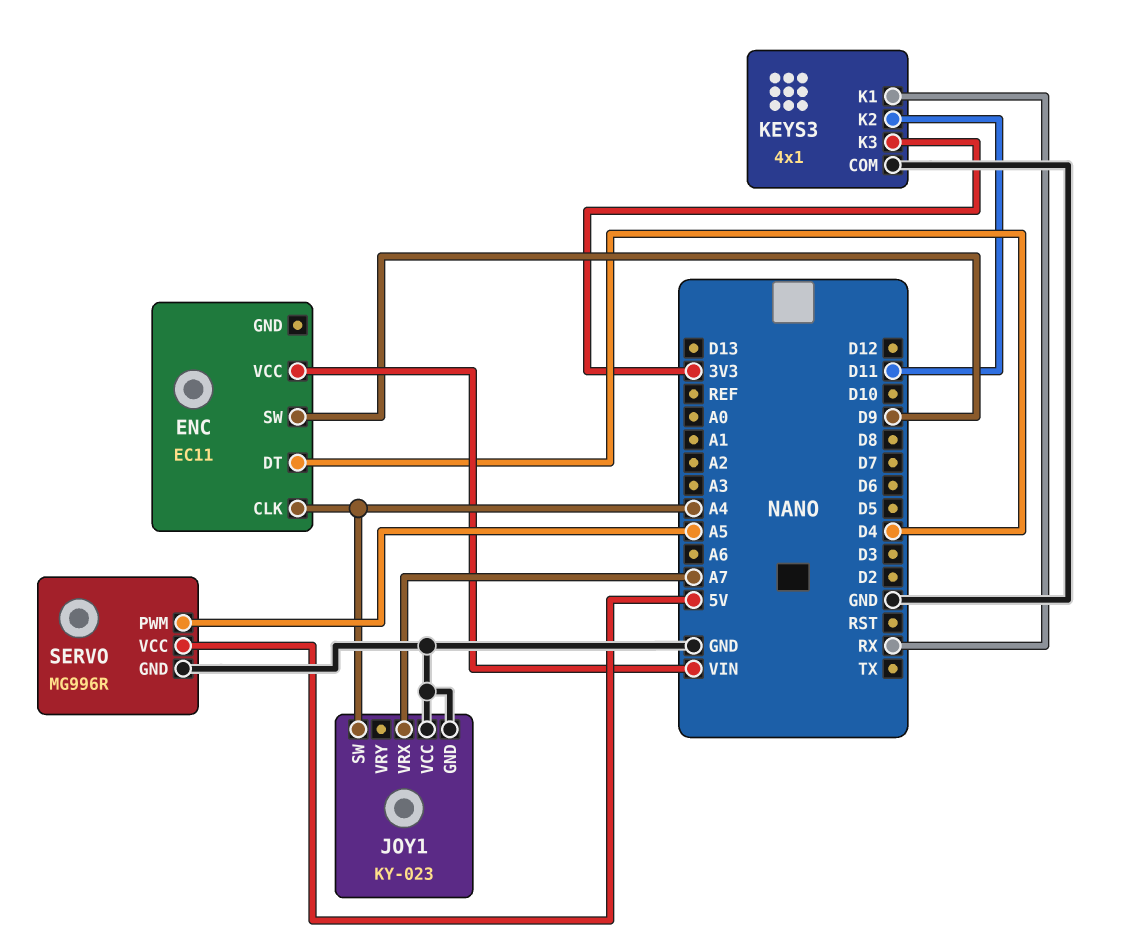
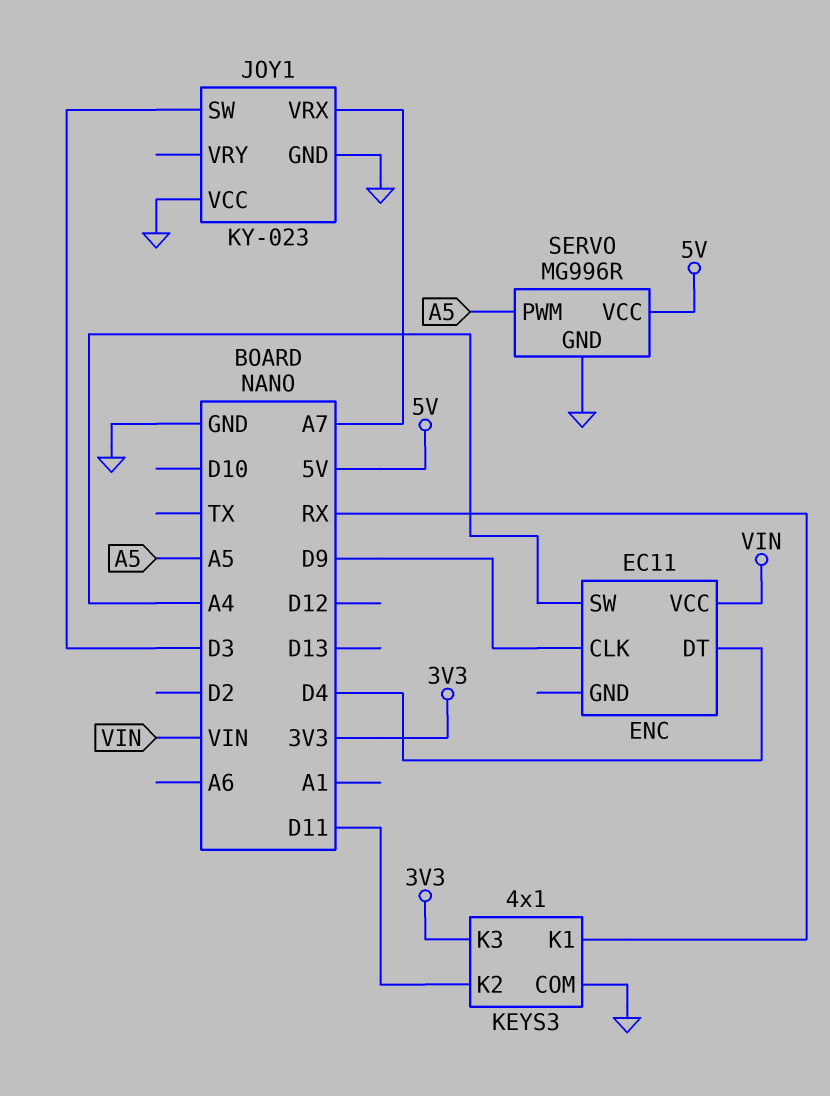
ENC pin CLK: A4 -> D9
ENC pin SW: D9 -> A4
JOY1 pin SW: A4 -> D3

